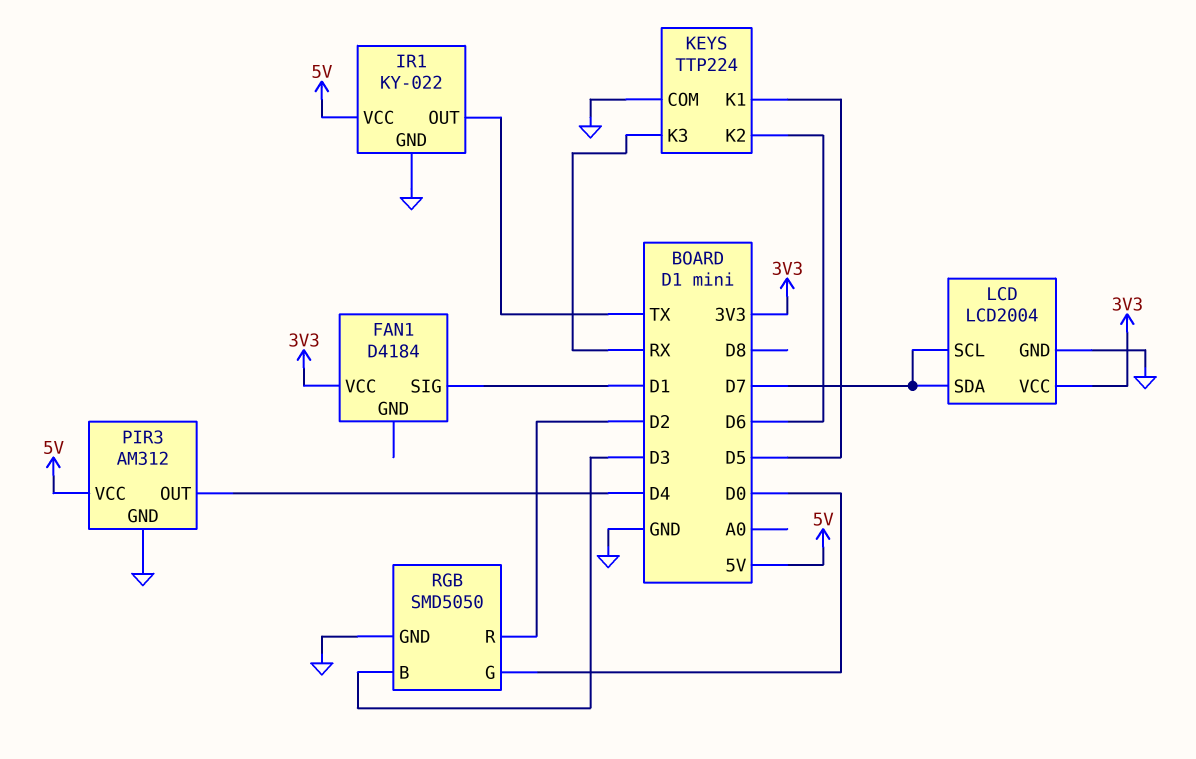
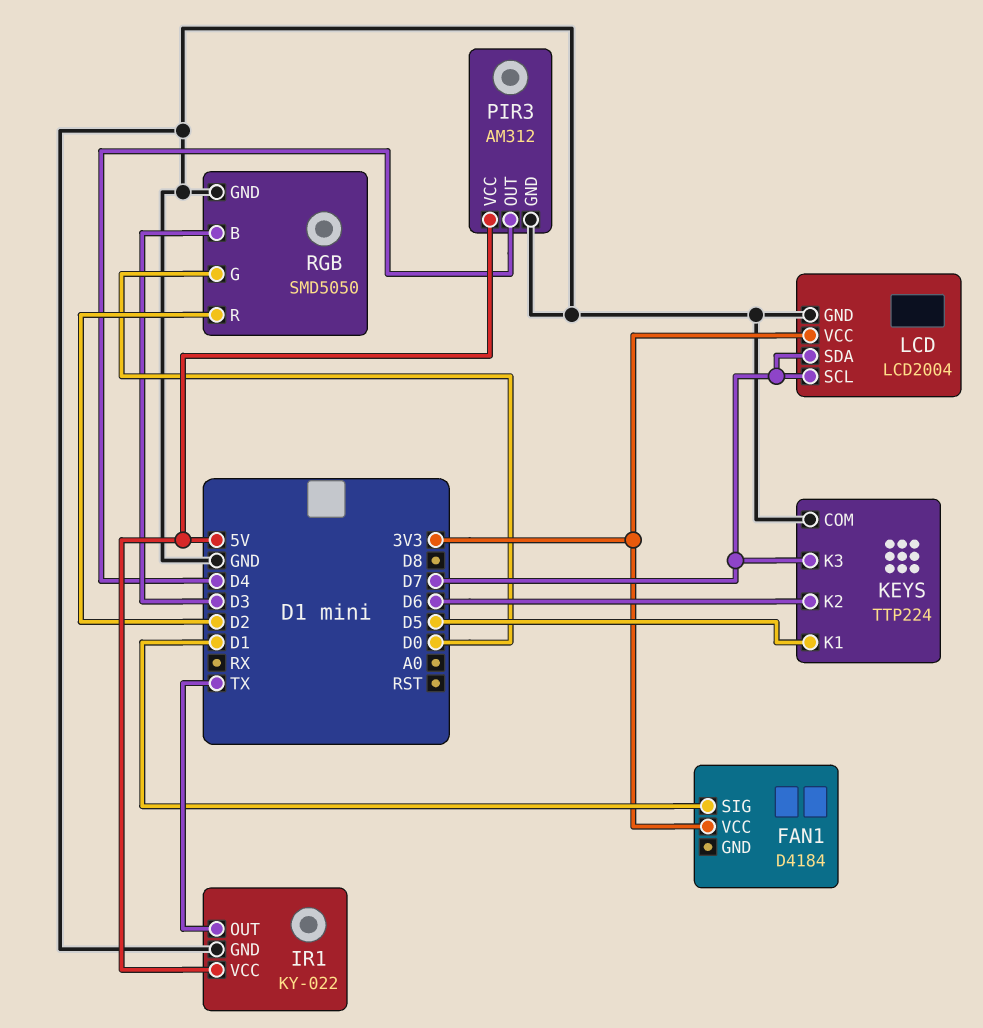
KEYS pin K3: RX -> D7

